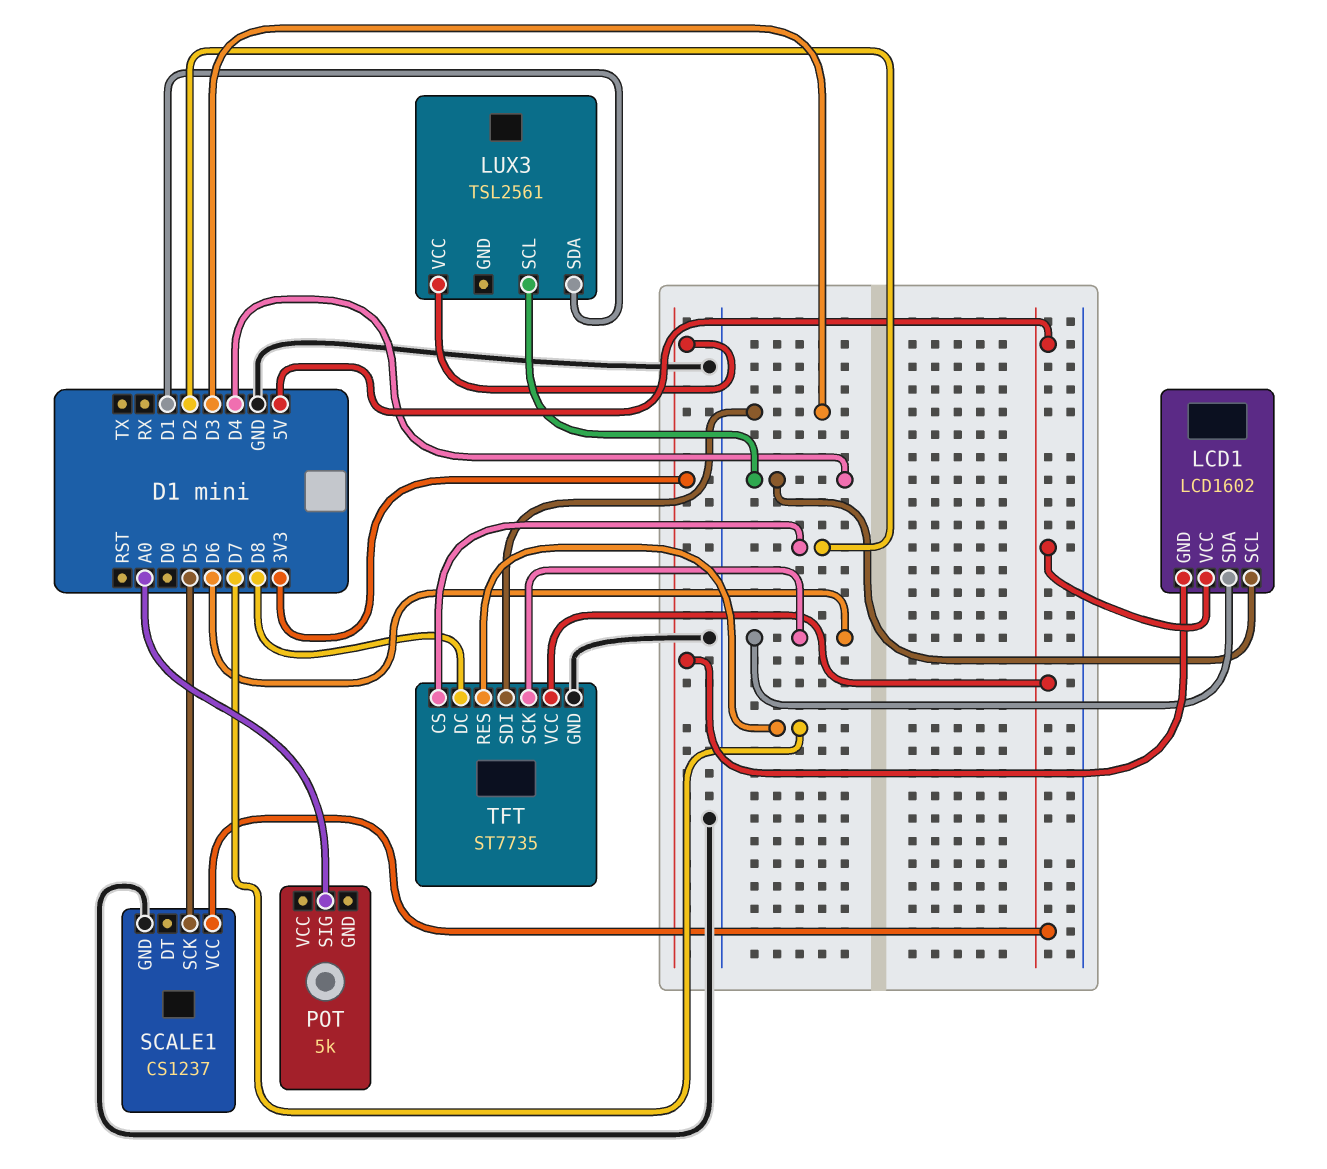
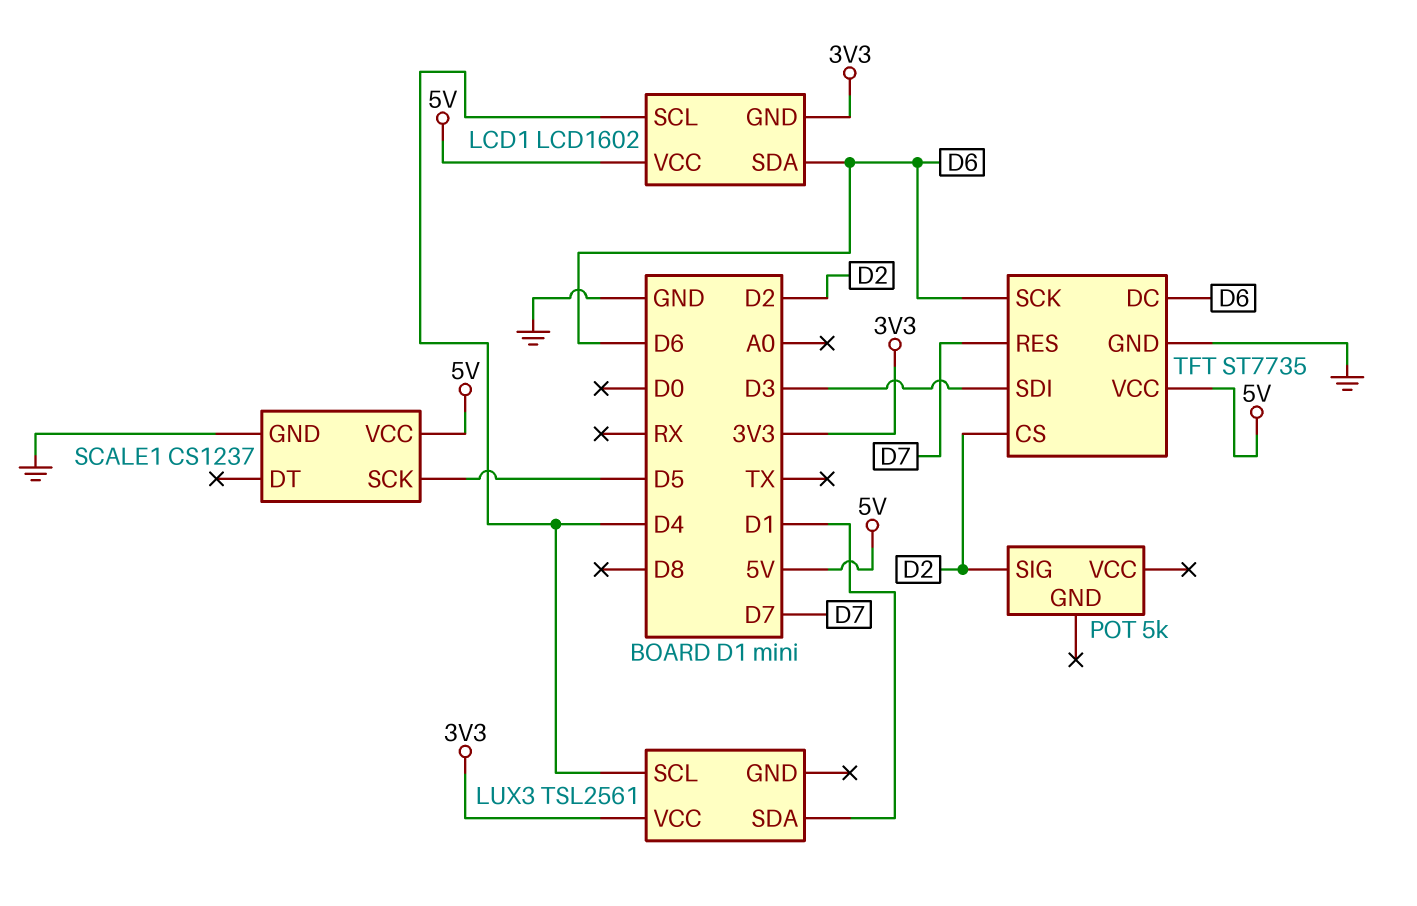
POT pin SIG: A0 -> D2
TFT pin DC: D8 -> D6

